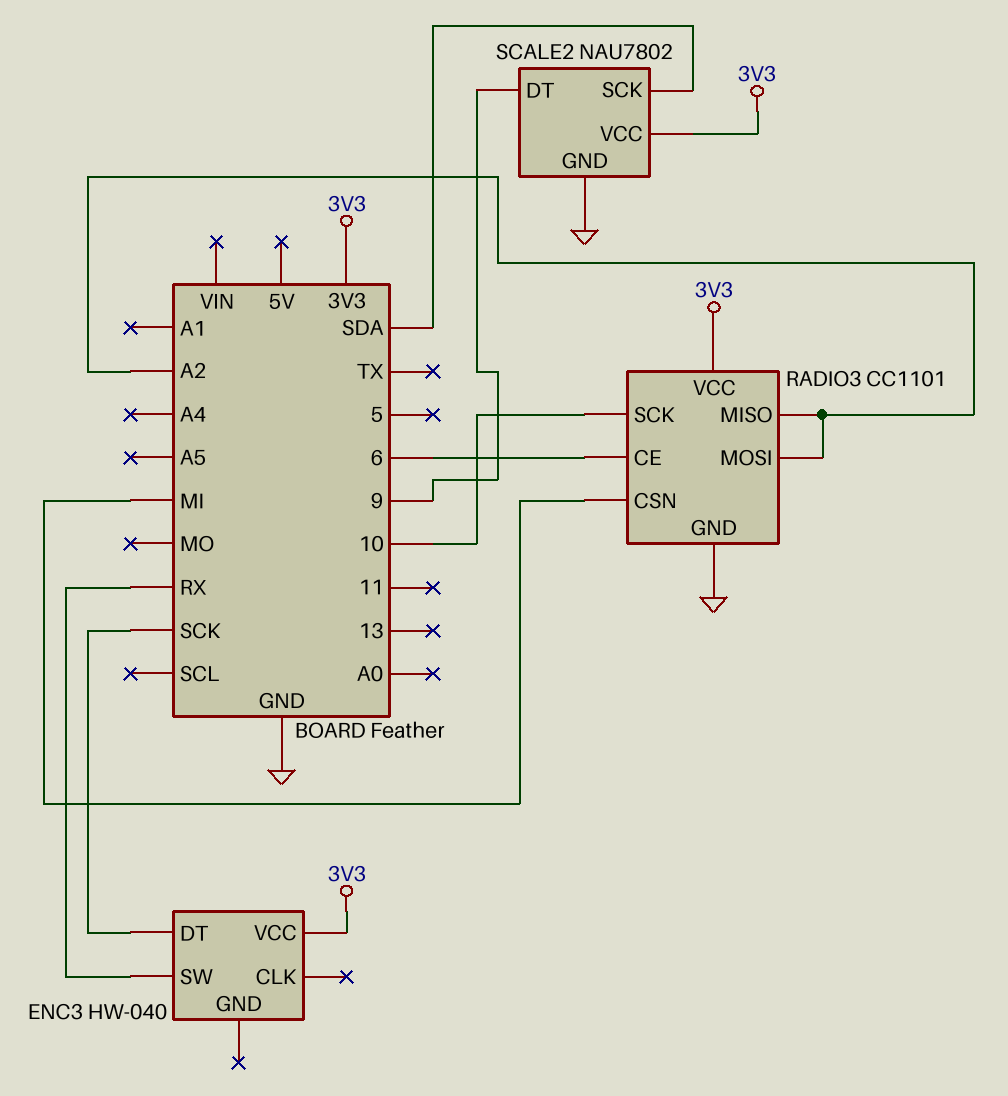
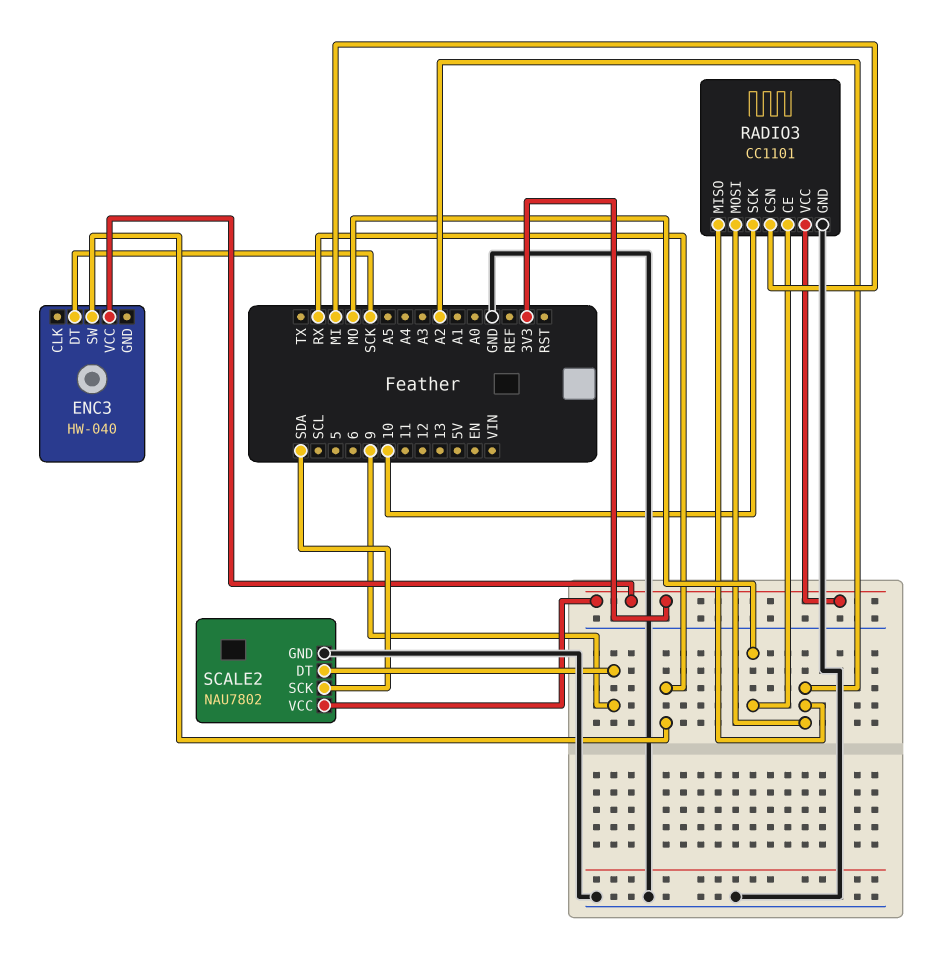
RADIO3 pin CE: 6 -> MO

